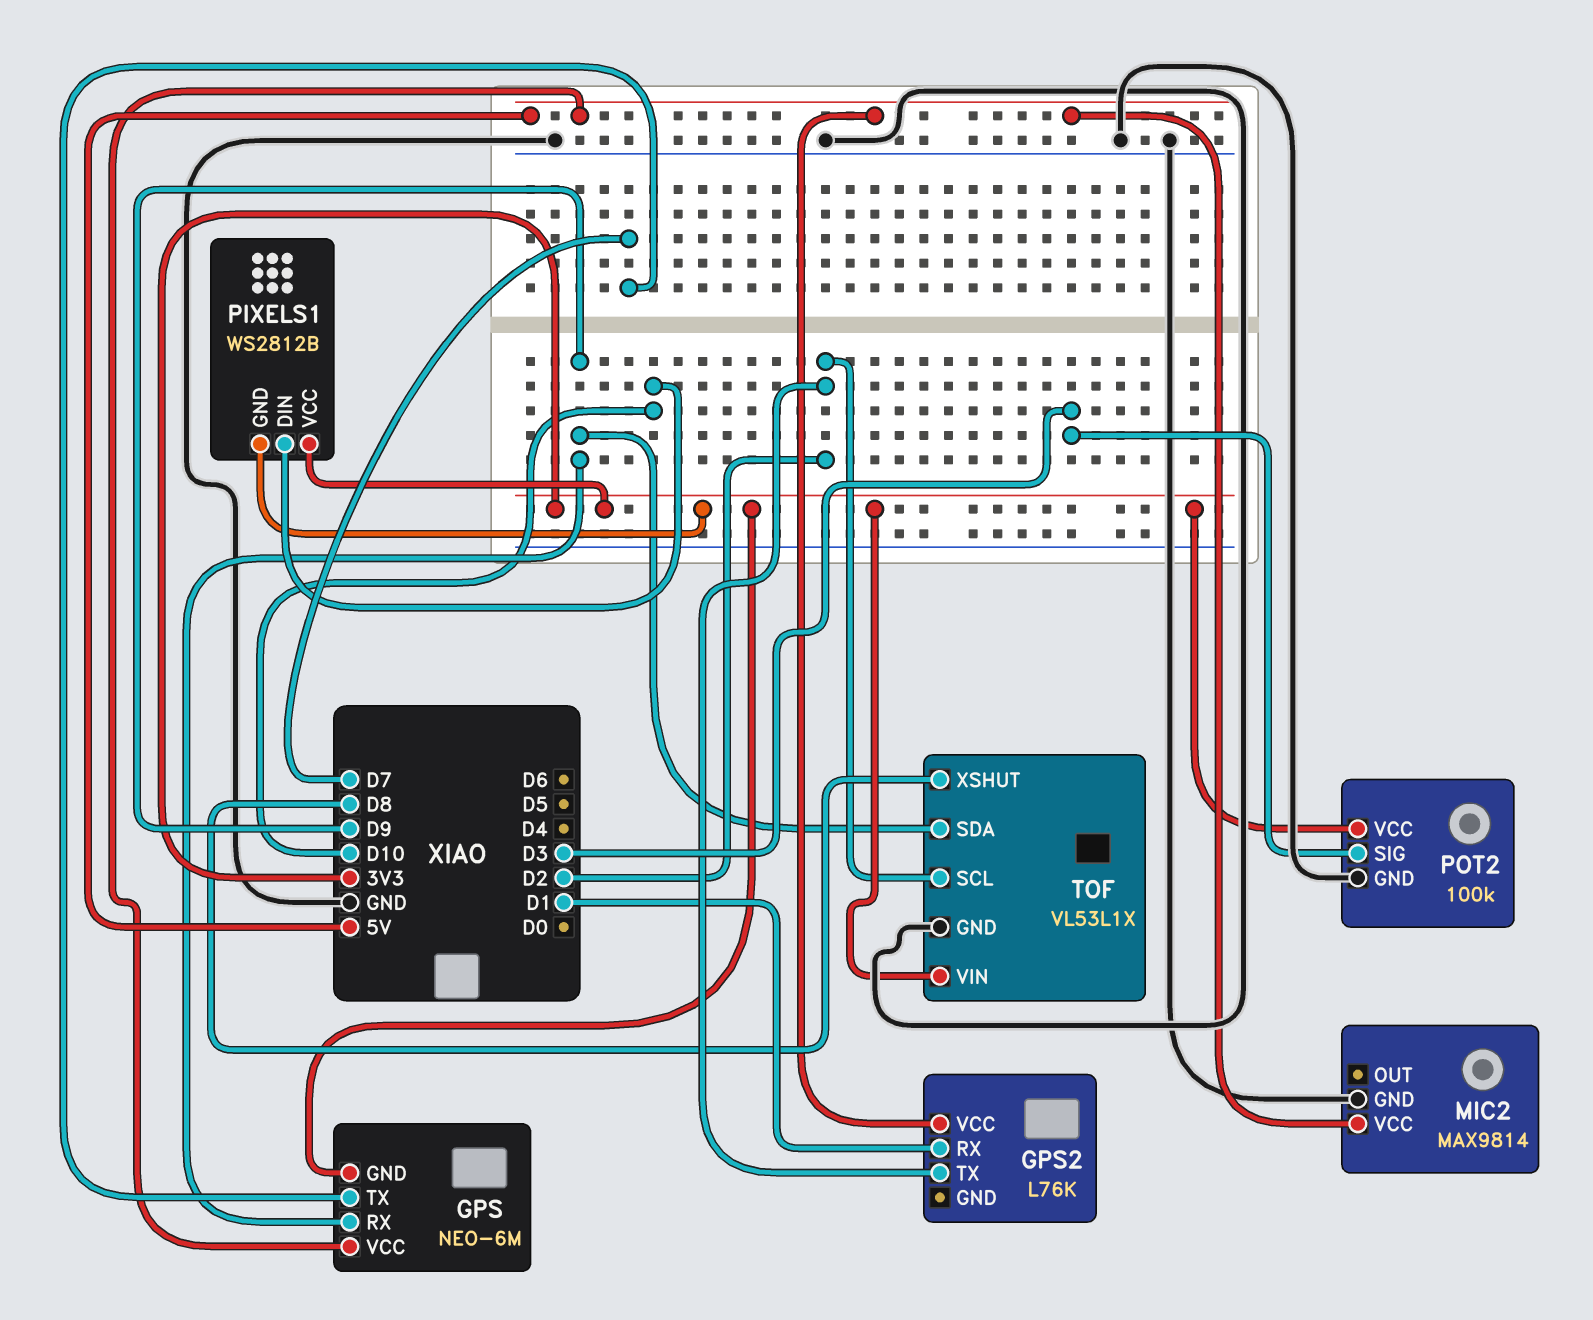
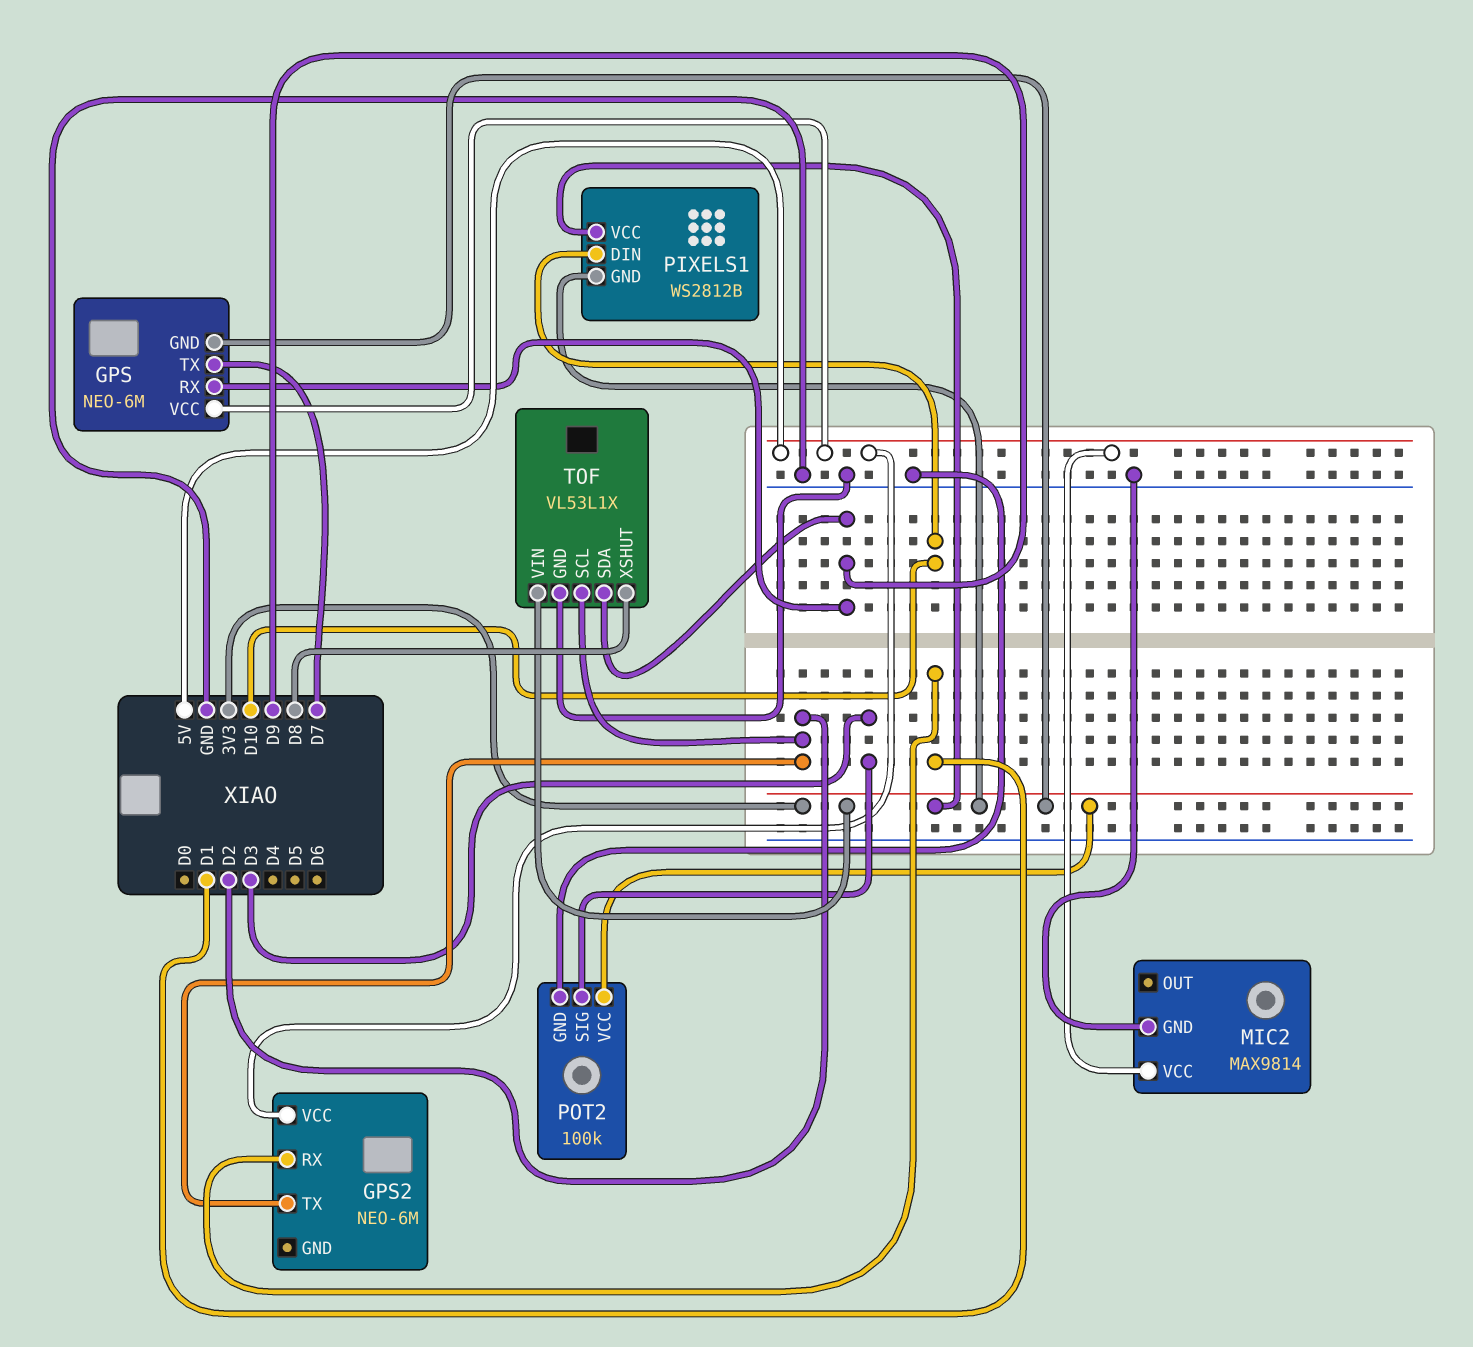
GPS2: L76K -> NEO-6M

